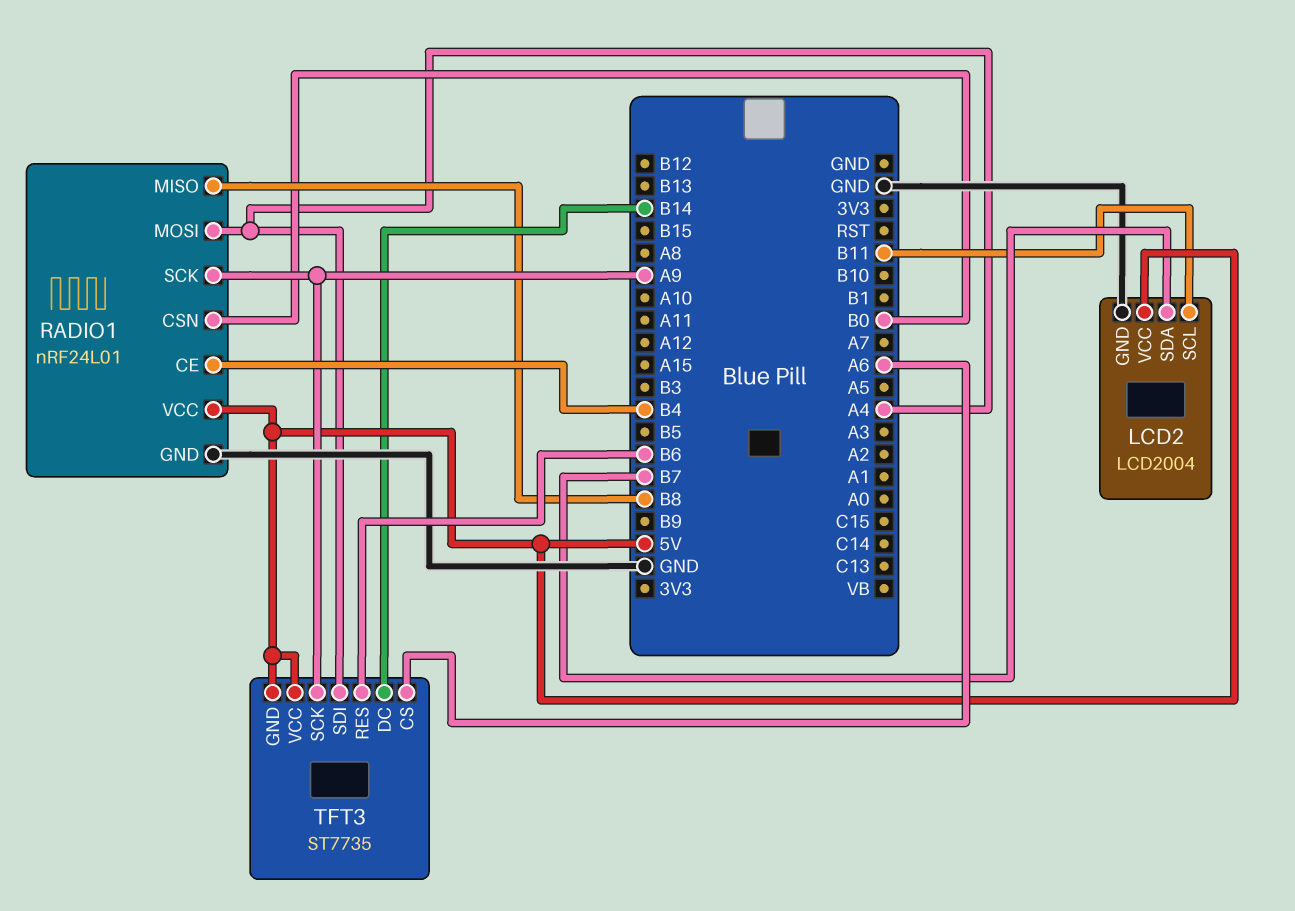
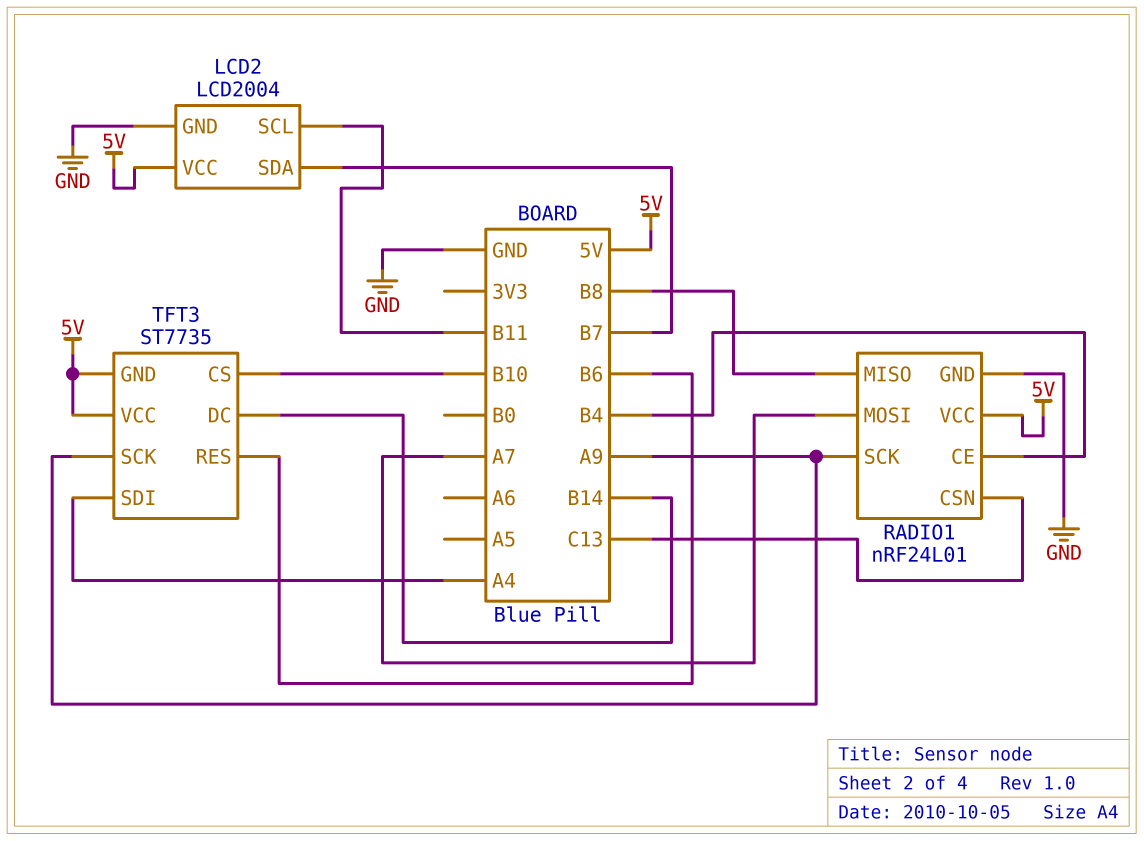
RADIO1 pin CSN: B0 -> C13
RADIO1 pin MOSI: A4 -> A7
TFT3 pin CS: A6 -> B10

